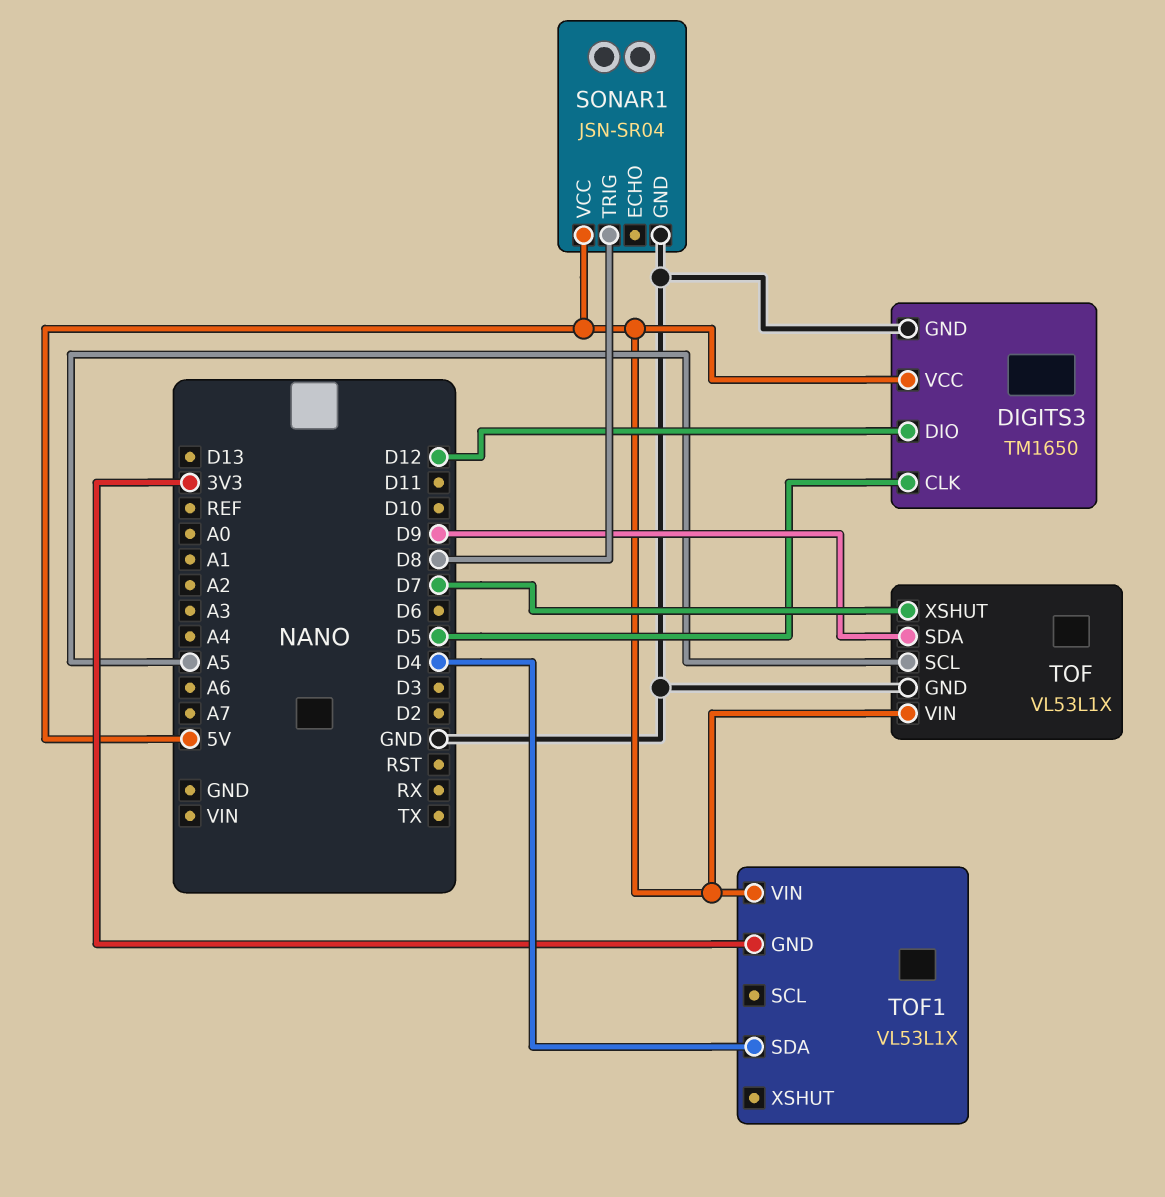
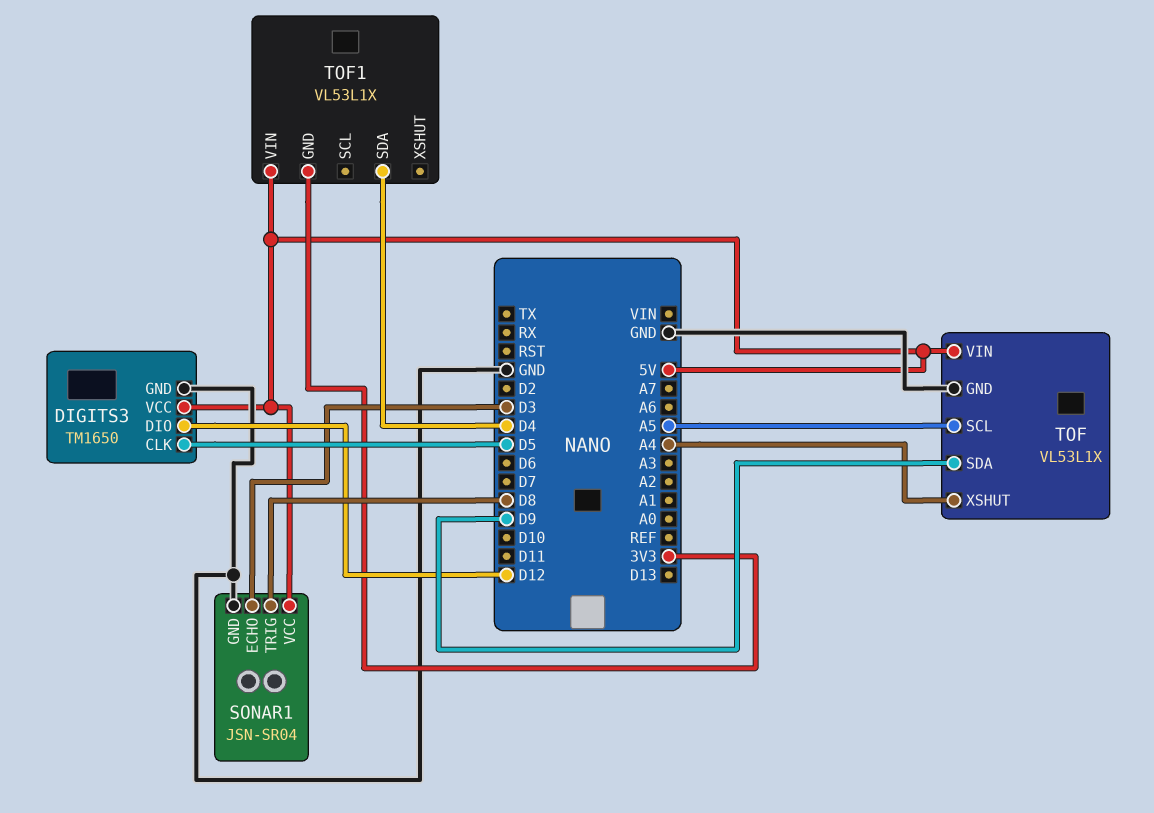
SONAR1 pin ECHO: none -> D3
TOF pin XSHUT: D7 -> A4

